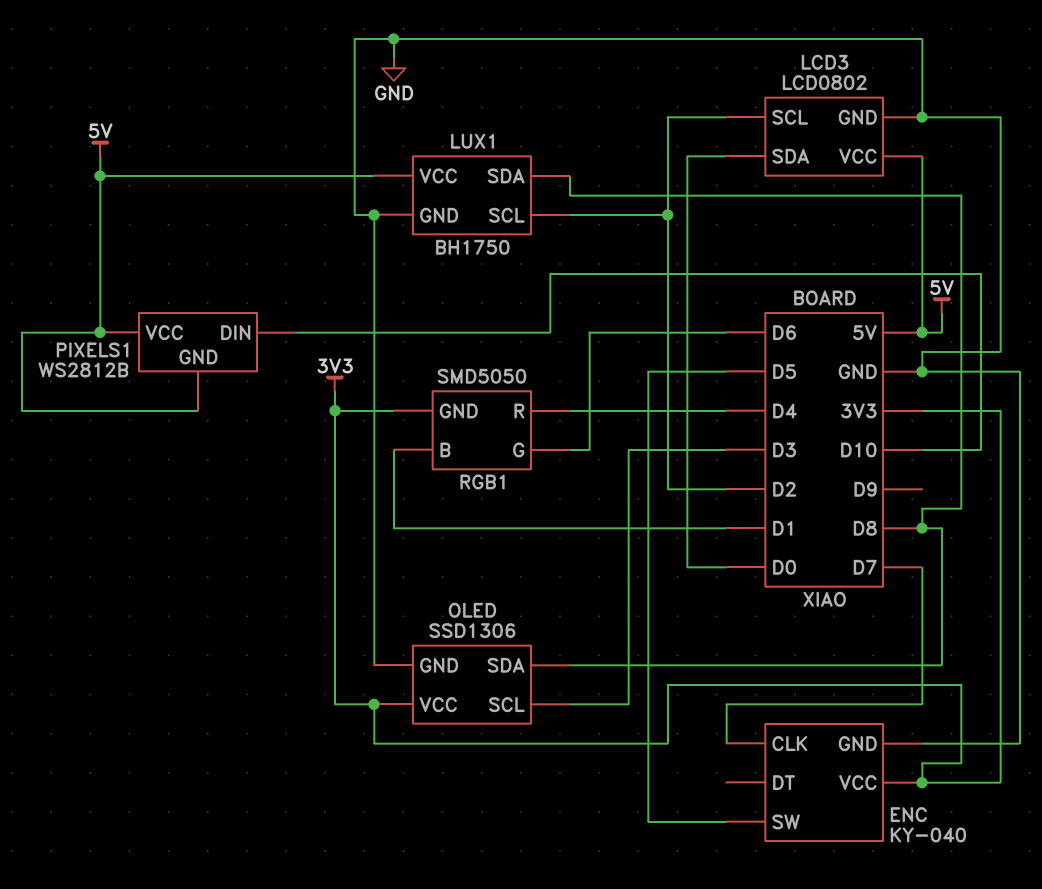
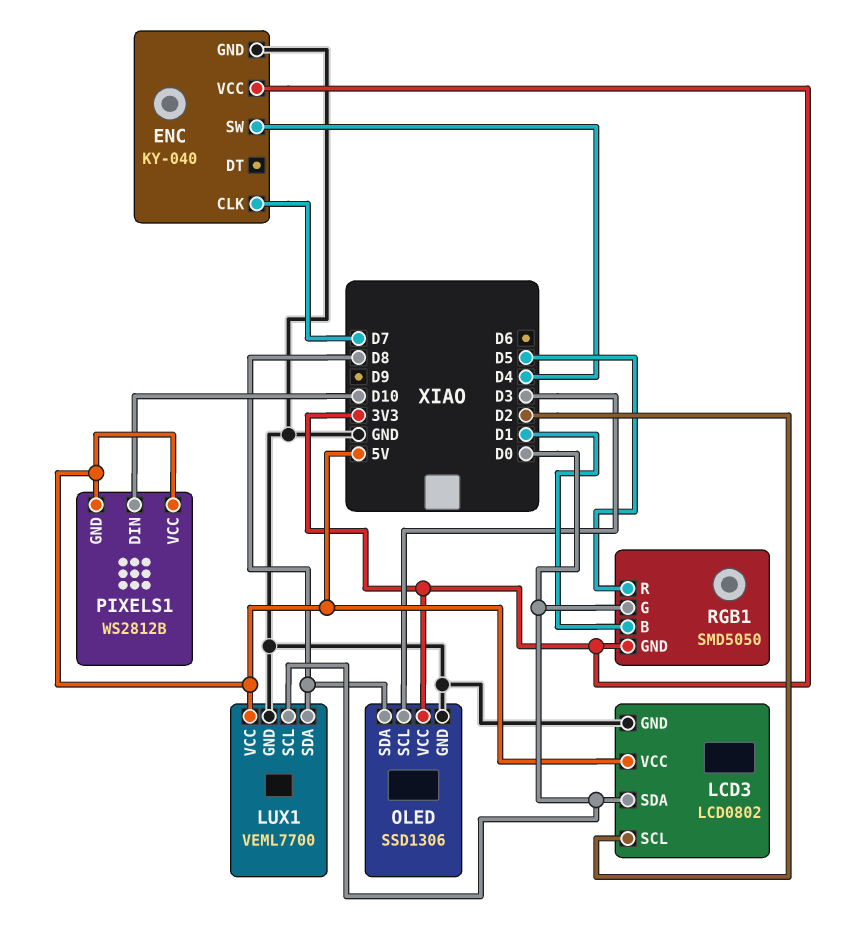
ENC pin SW: D5 -> D4
LUX1: BH1750 -> VEML7700
LUX1 pin SCL: D2 -> D0
RGB1 pin G: D6 -> D0
RGB1 pin R: D4 -> D5

